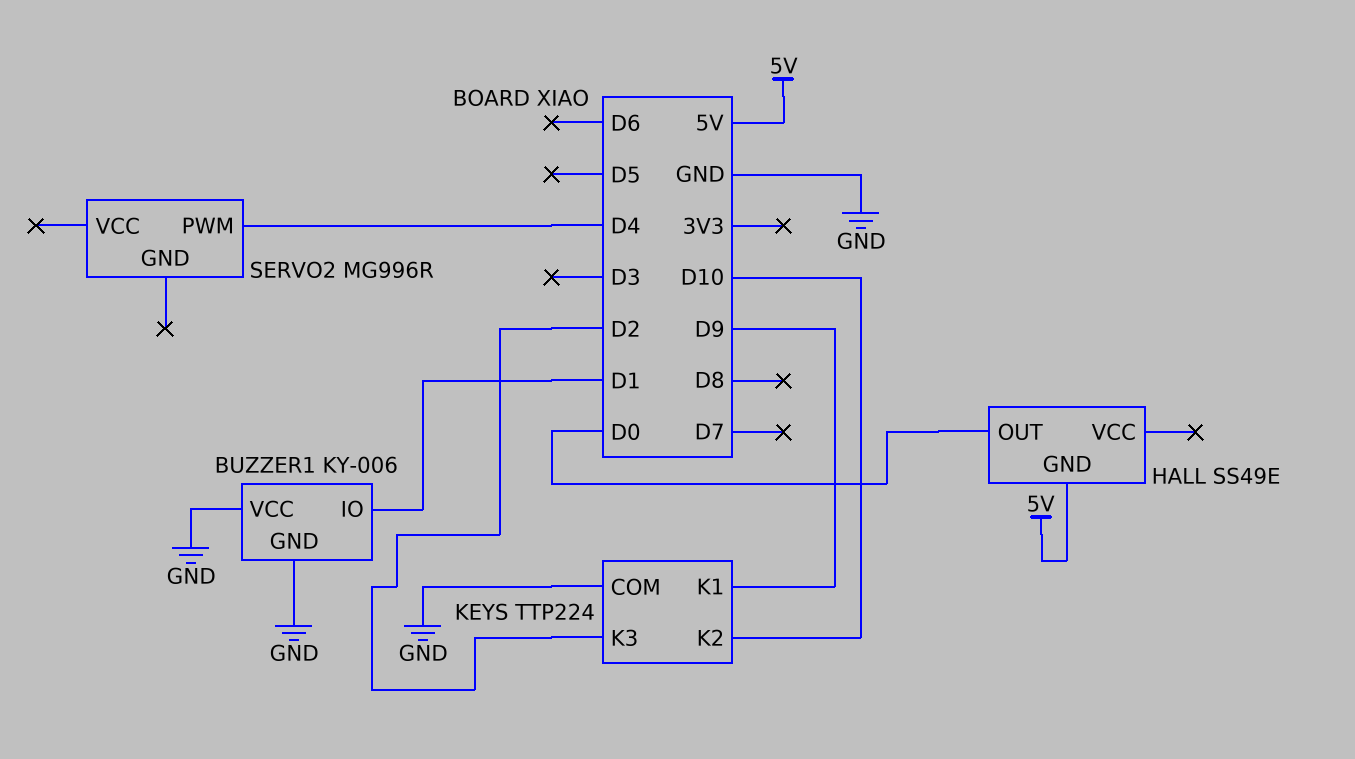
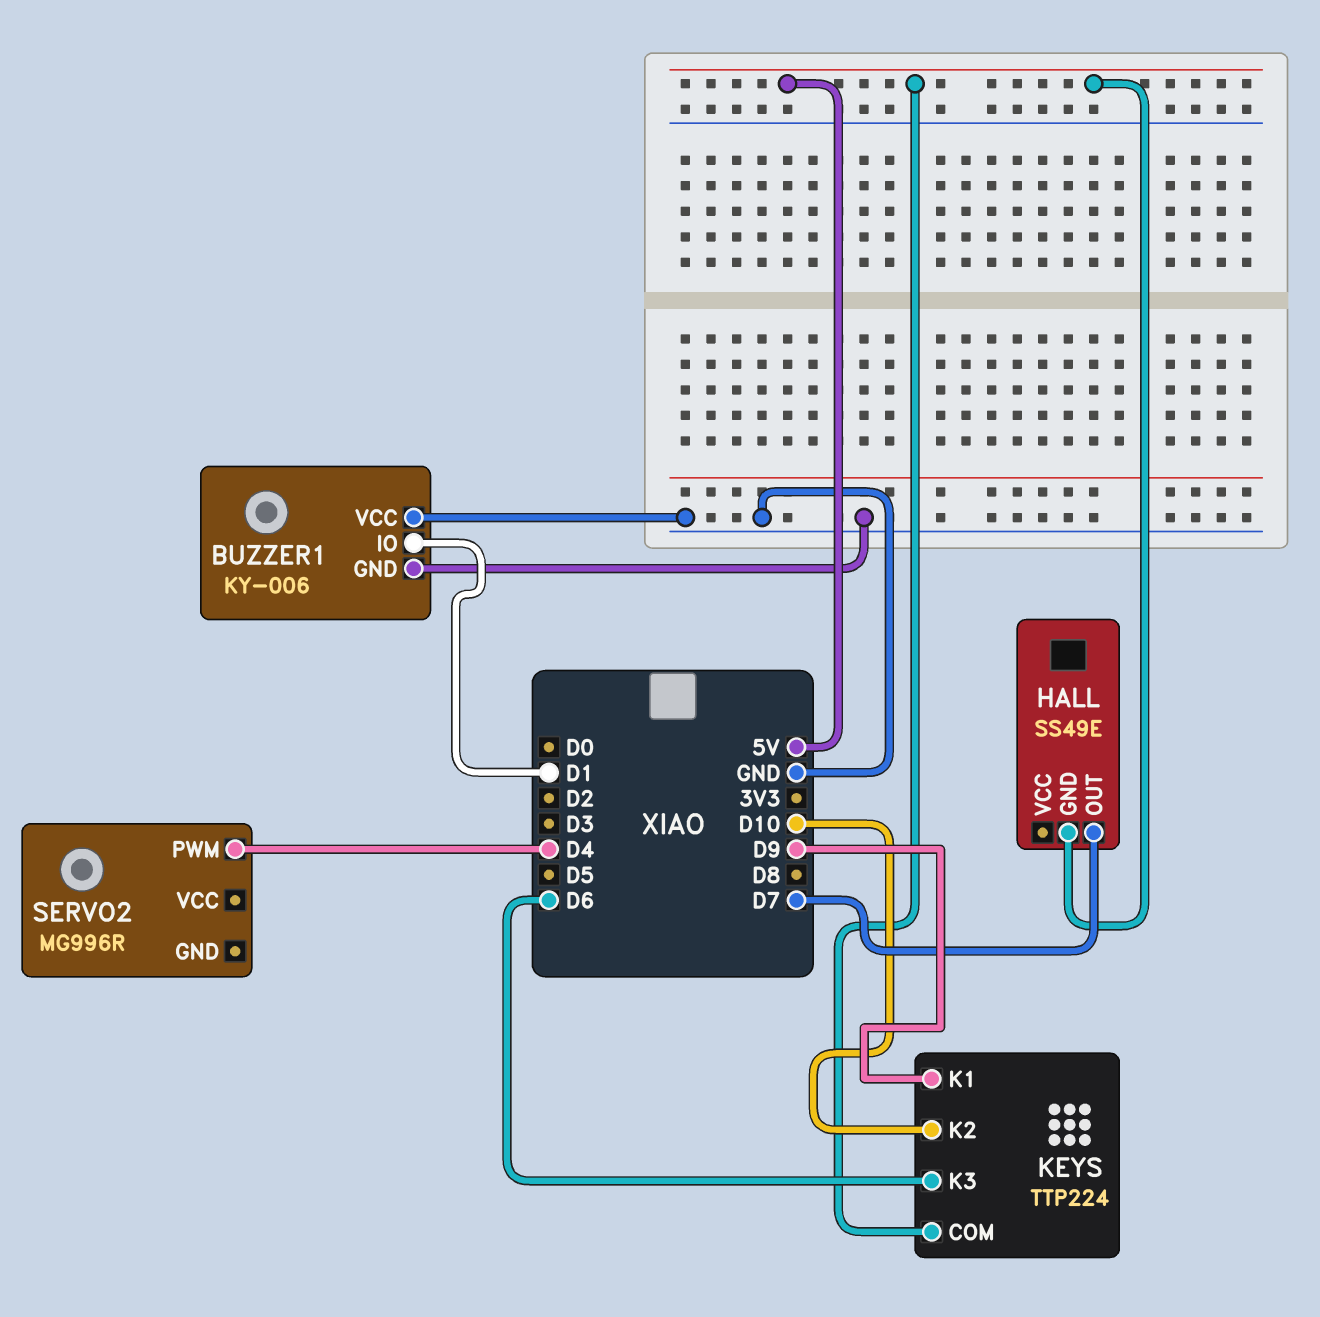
HALL pin OUT: D0 -> D7
KEYS pin COM: GND -> 5V
KEYS pin K3: D2 -> D6

